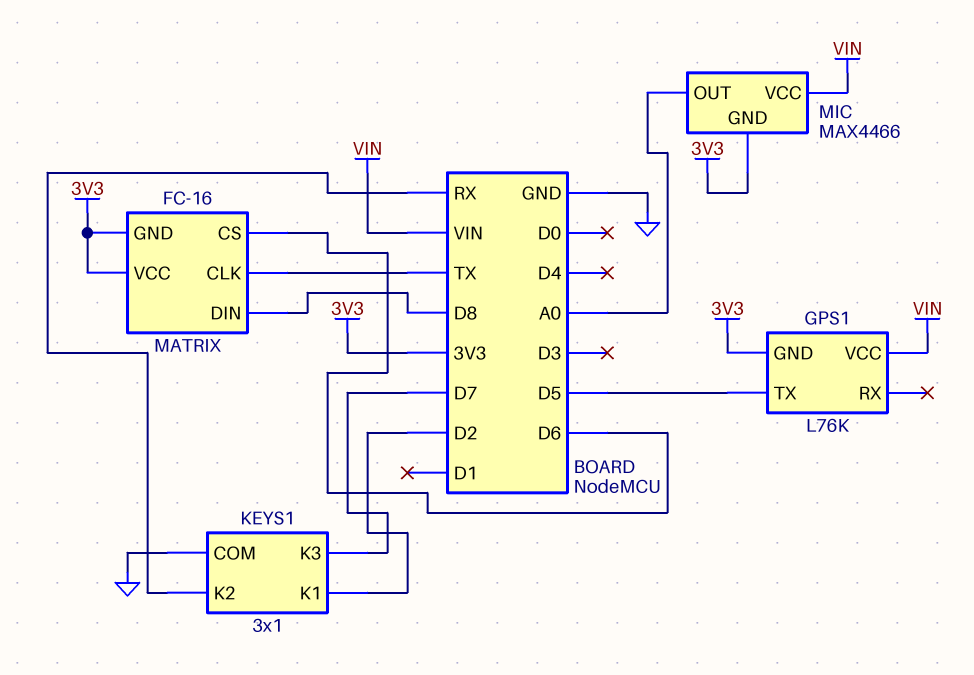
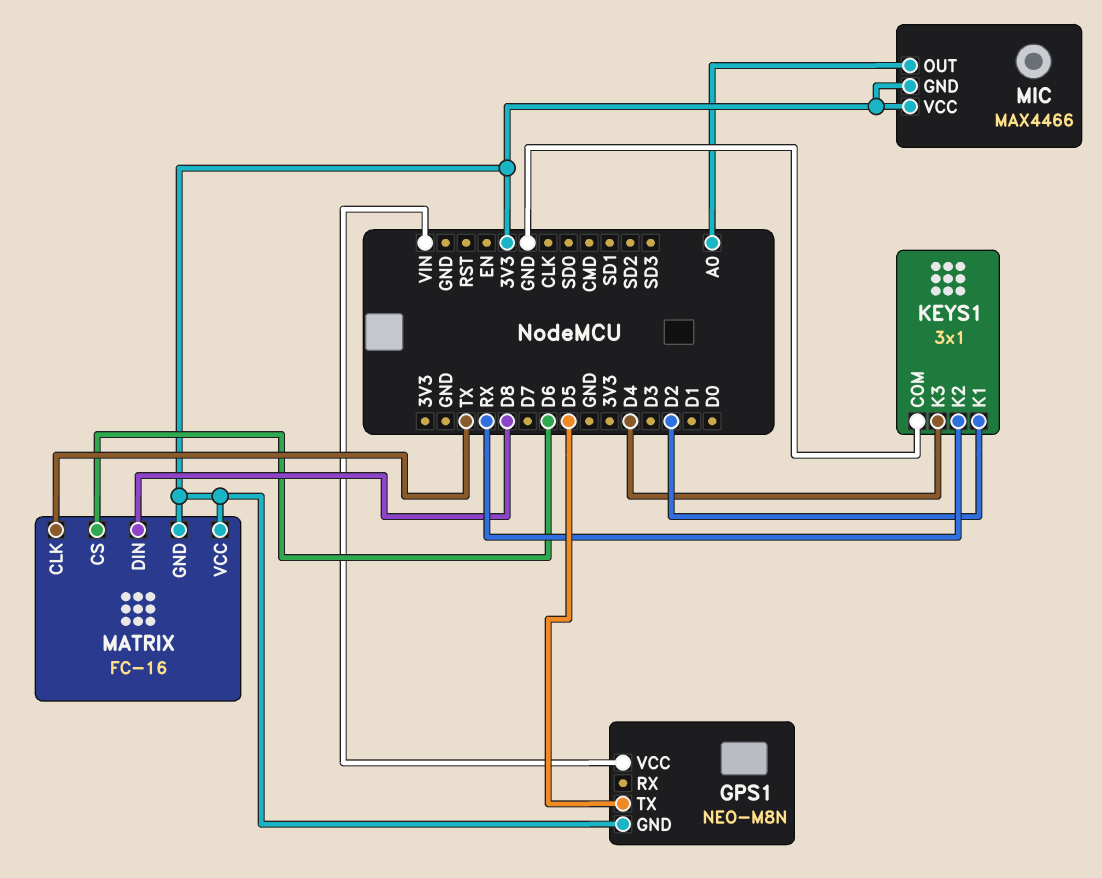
GPS1: L76K -> NEO-M8N
KEYS1 pin K3: D7 -> D4
MIC pin VCC: VIN -> 3V3

